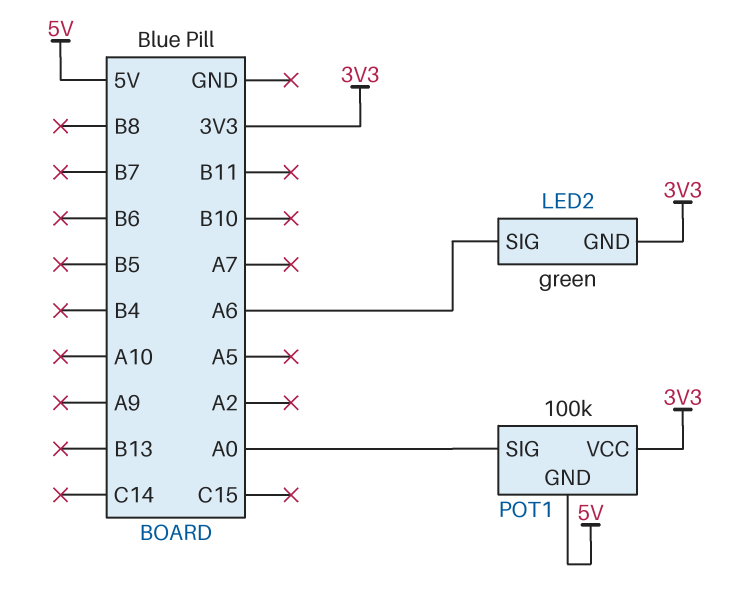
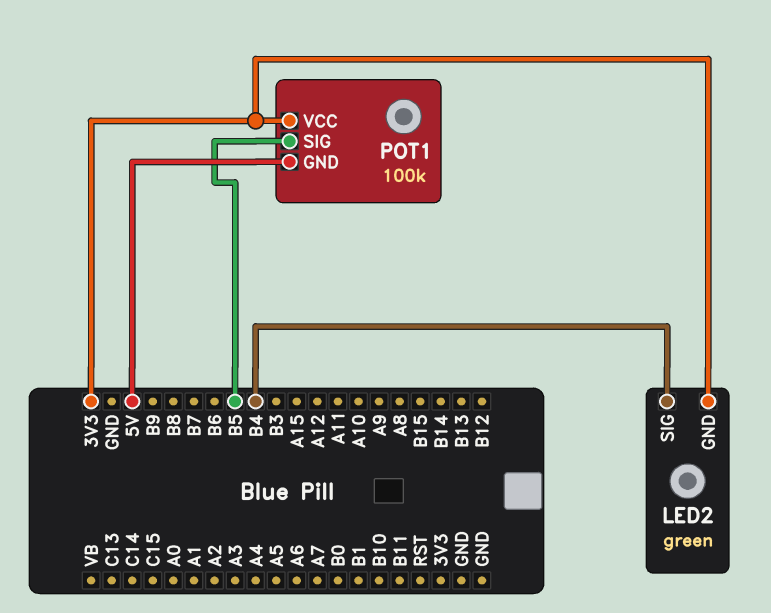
LED2 pin SIG: A6 -> B4
POT1 pin SIG: A0 -> B5

